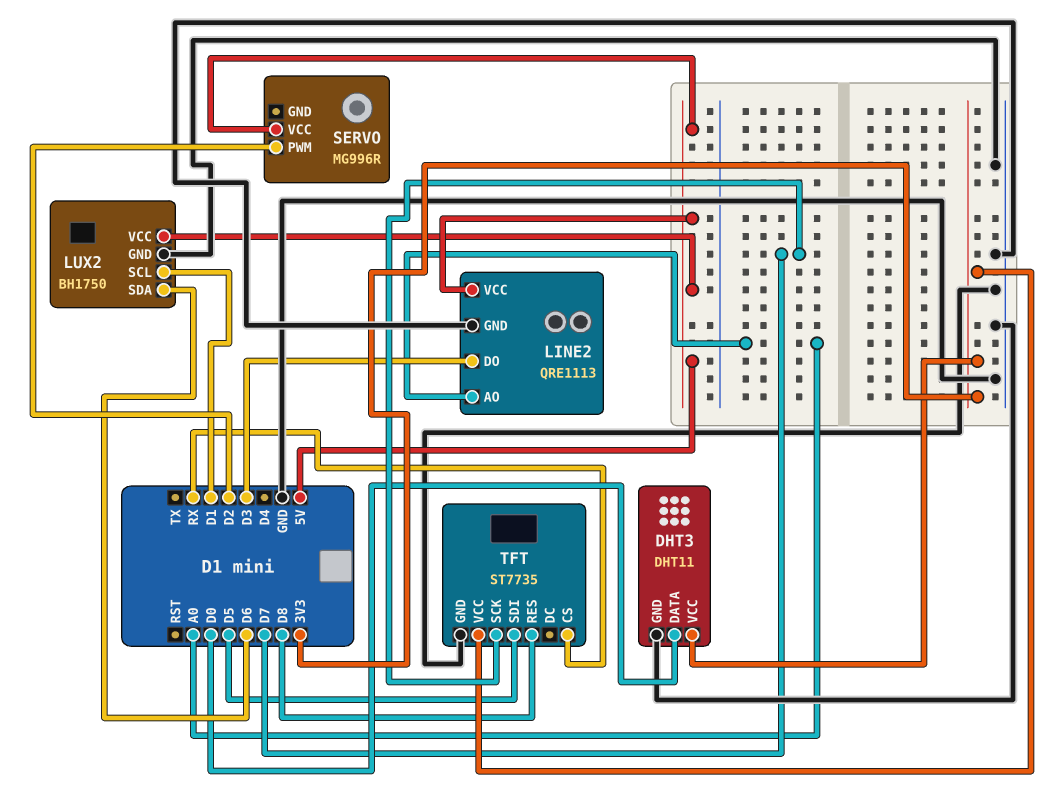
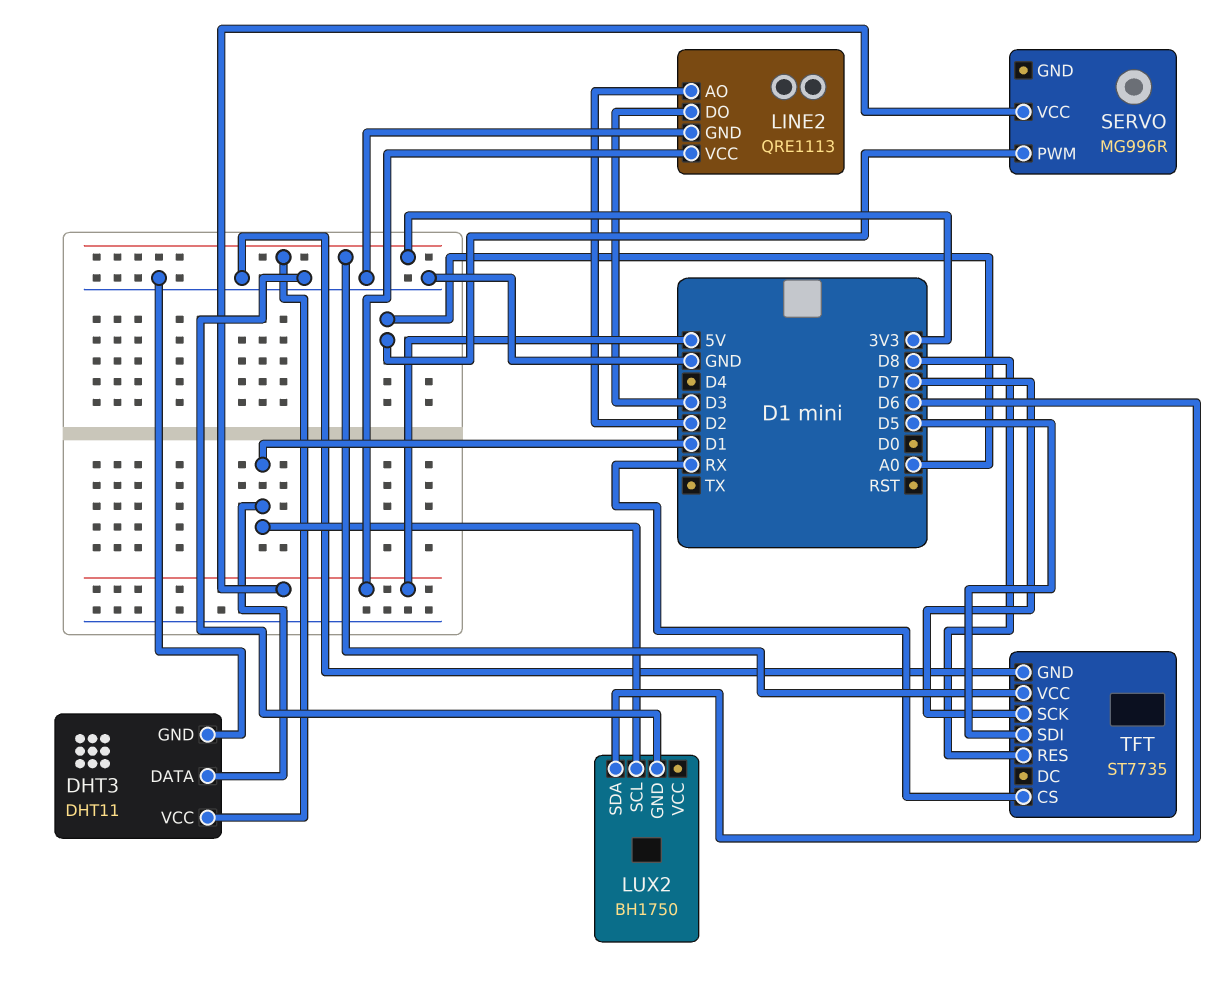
DHT3 pin DATA: D0 -> D1
LINE2 pin AO: A0 -> D2
LUX2 pin VCC: 5V -> none
SERVO pin PWM: D2 -> A0

